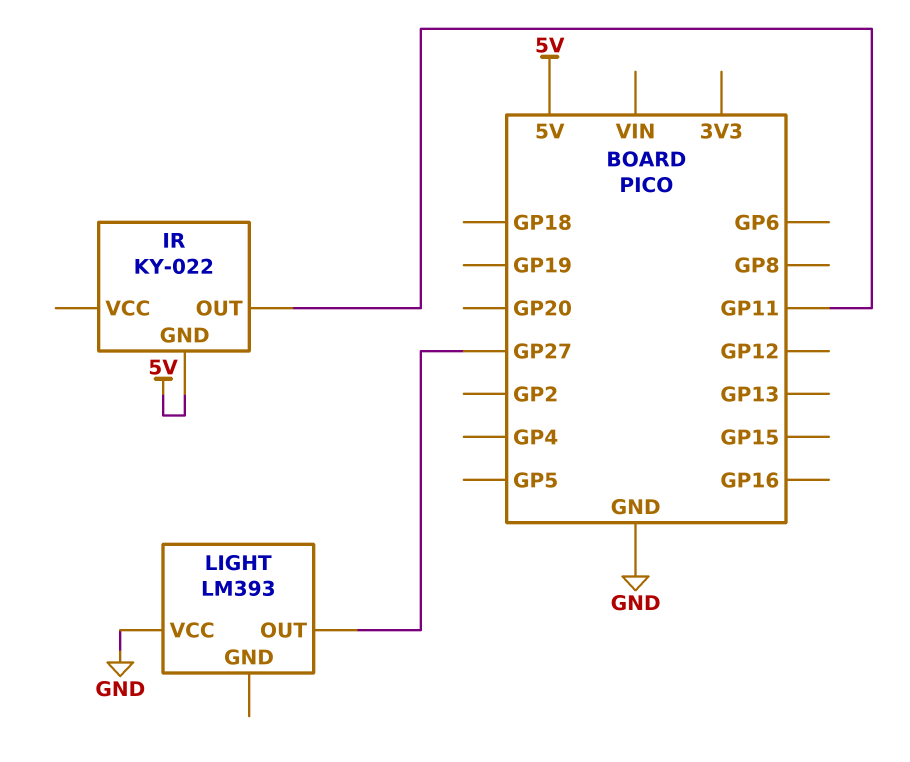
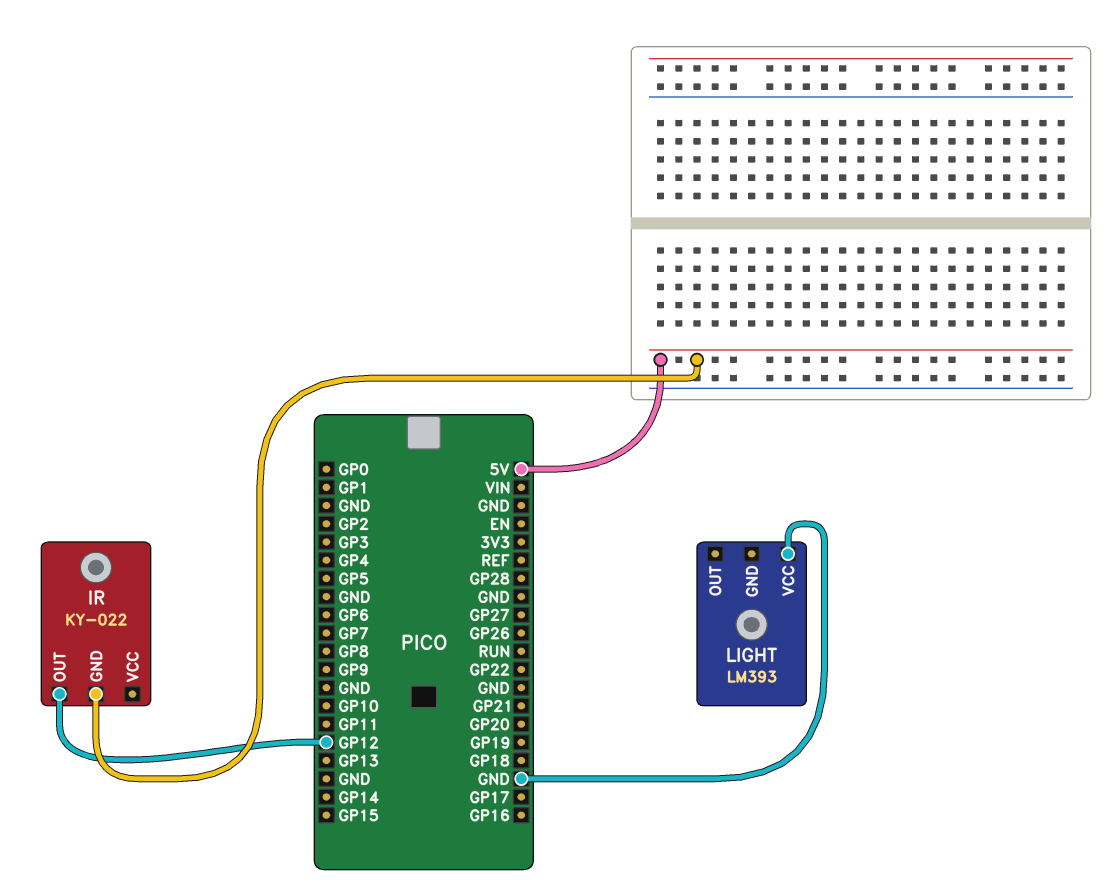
IR pin OUT: GP11 -> GP12
LIGHT pin OUT: GP27 -> none

